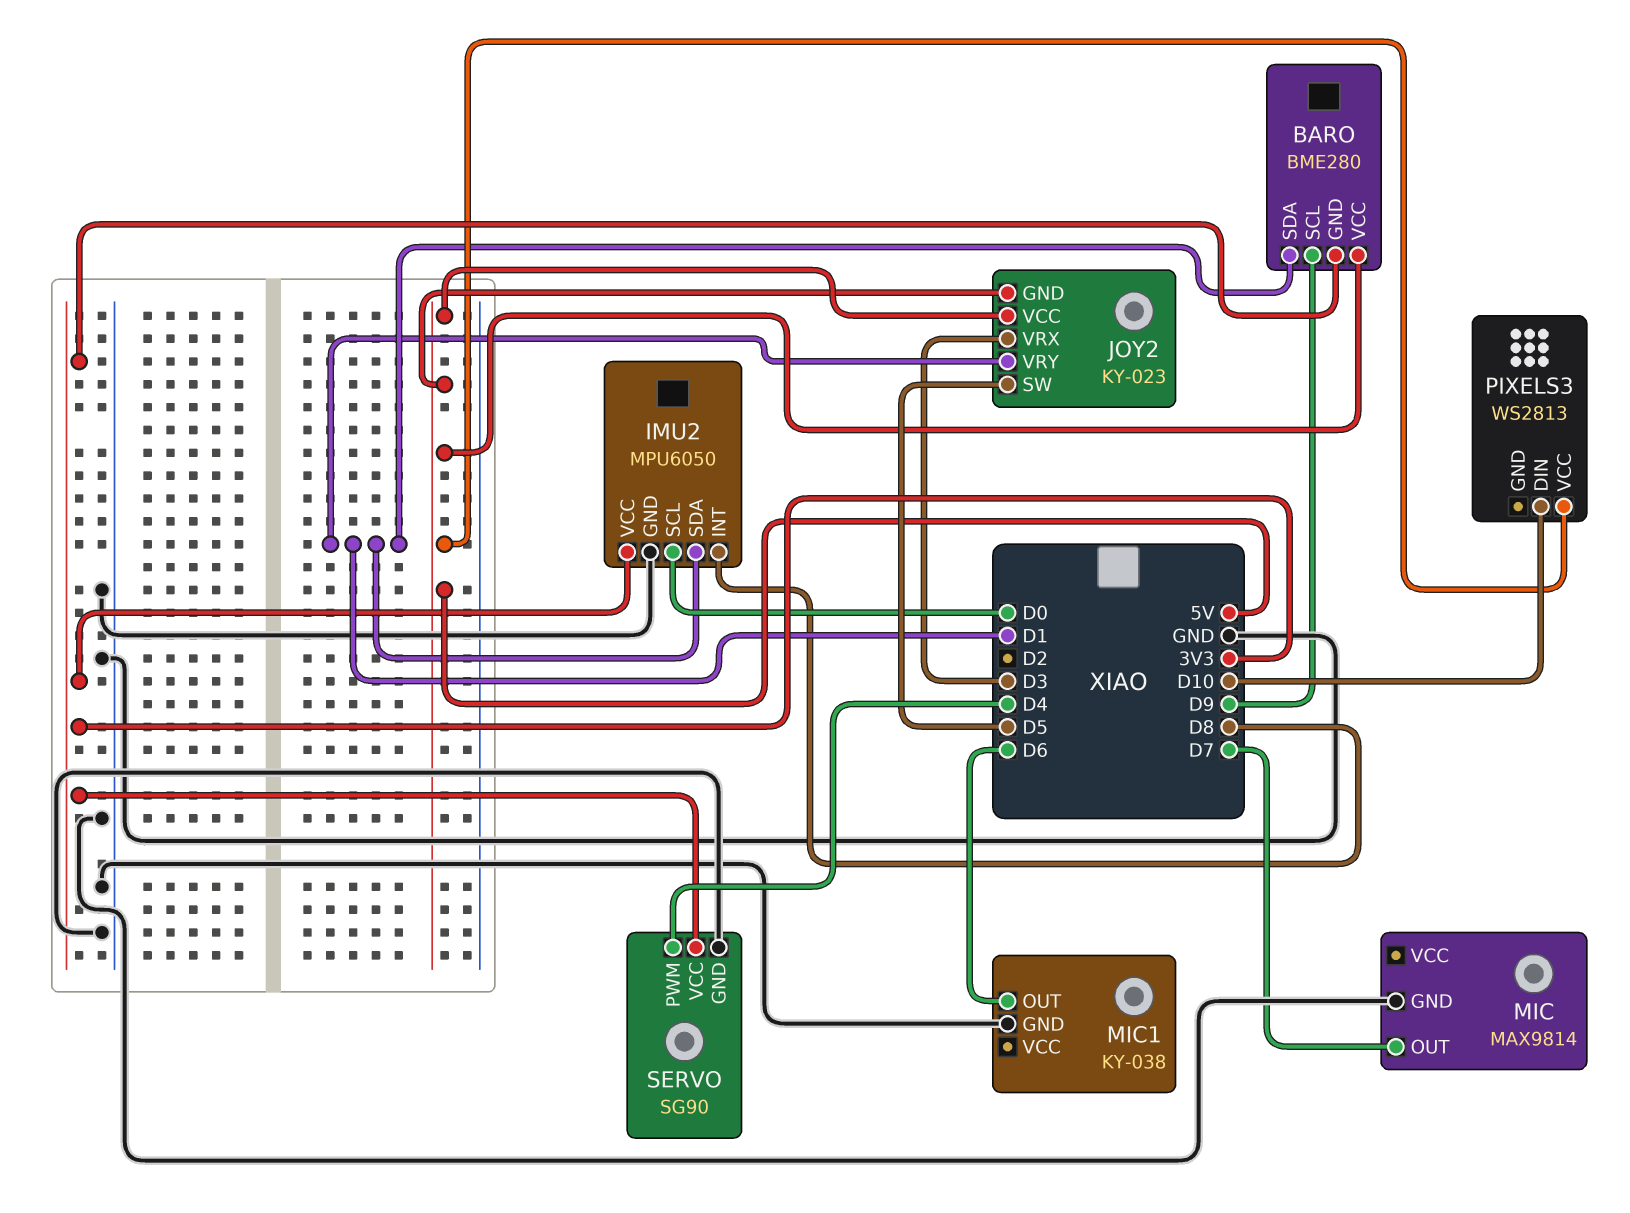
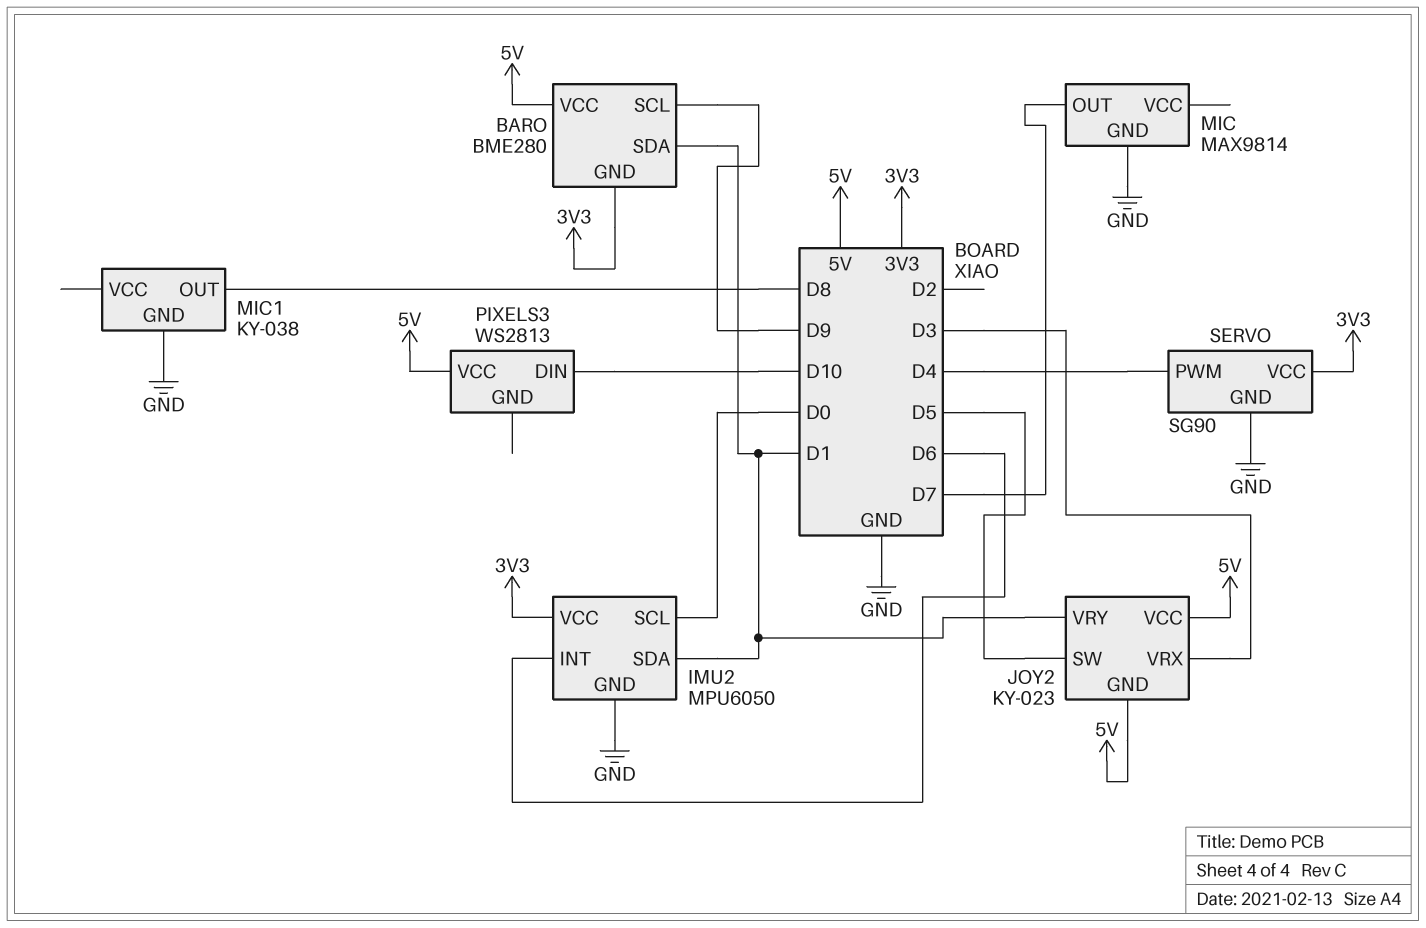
IMU2 pin INT: D8 -> D6
MIC1 pin OUT: D6 -> D8

